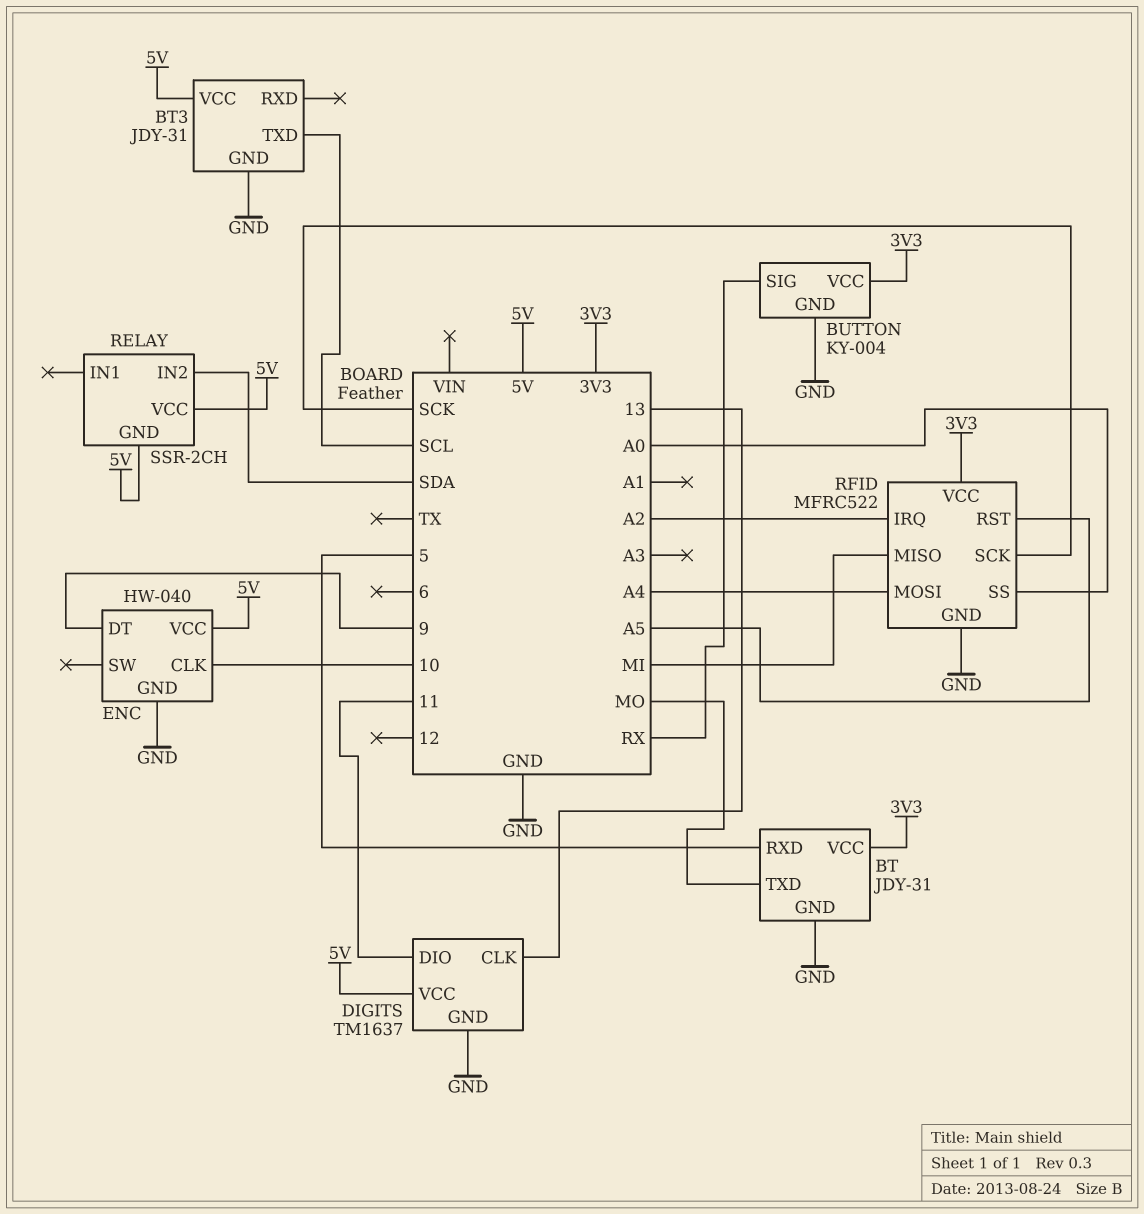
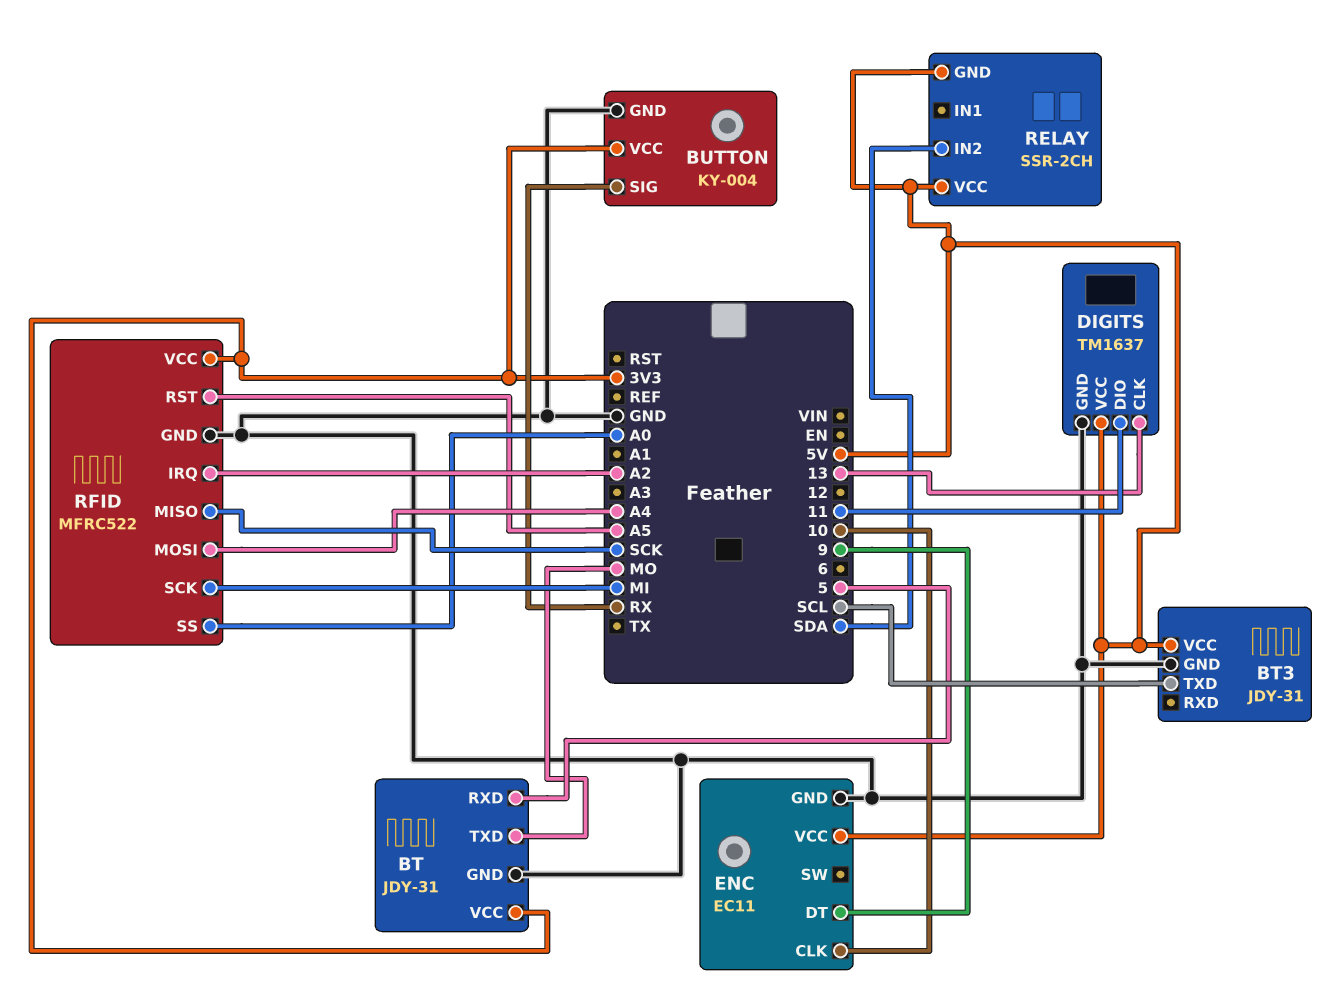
ENC: HW-040 -> EC11
RFID pin MISO: MI -> SCK
RFID pin SCK: SCK -> MI

